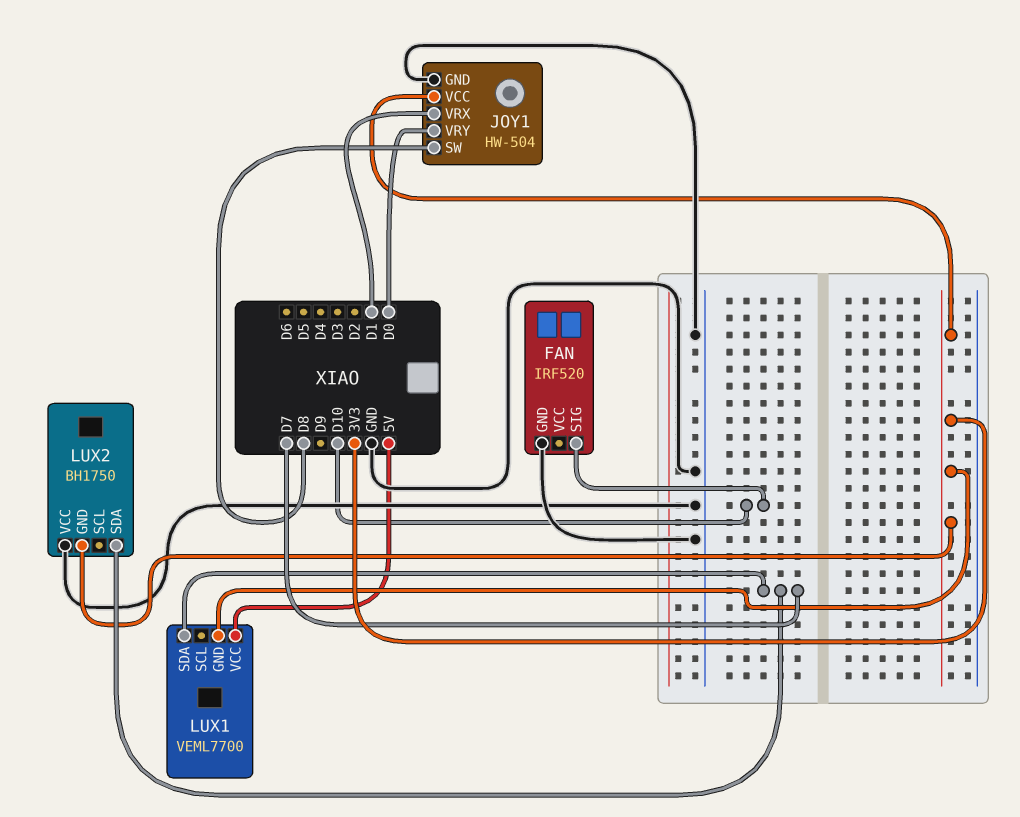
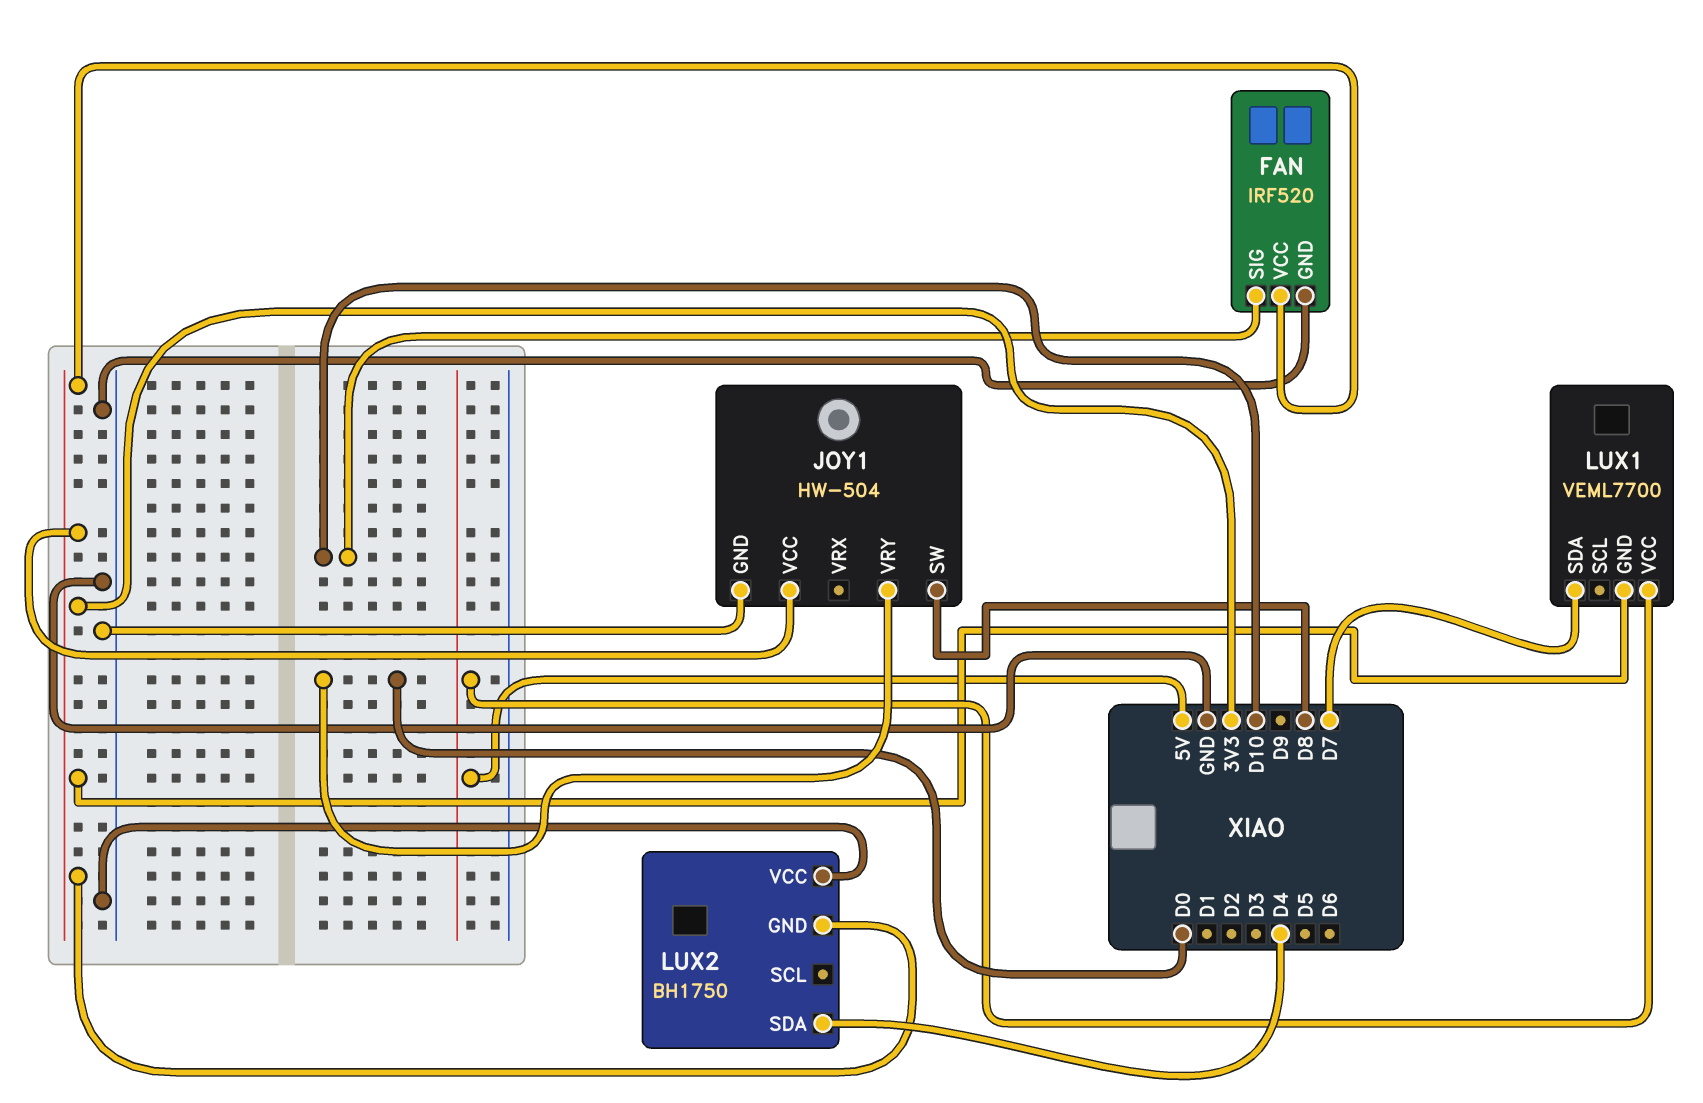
FAN pin VCC: none -> 3V3
JOY1 pin VRX: D1 -> none
LUX2 pin SDA: D7 -> D4

